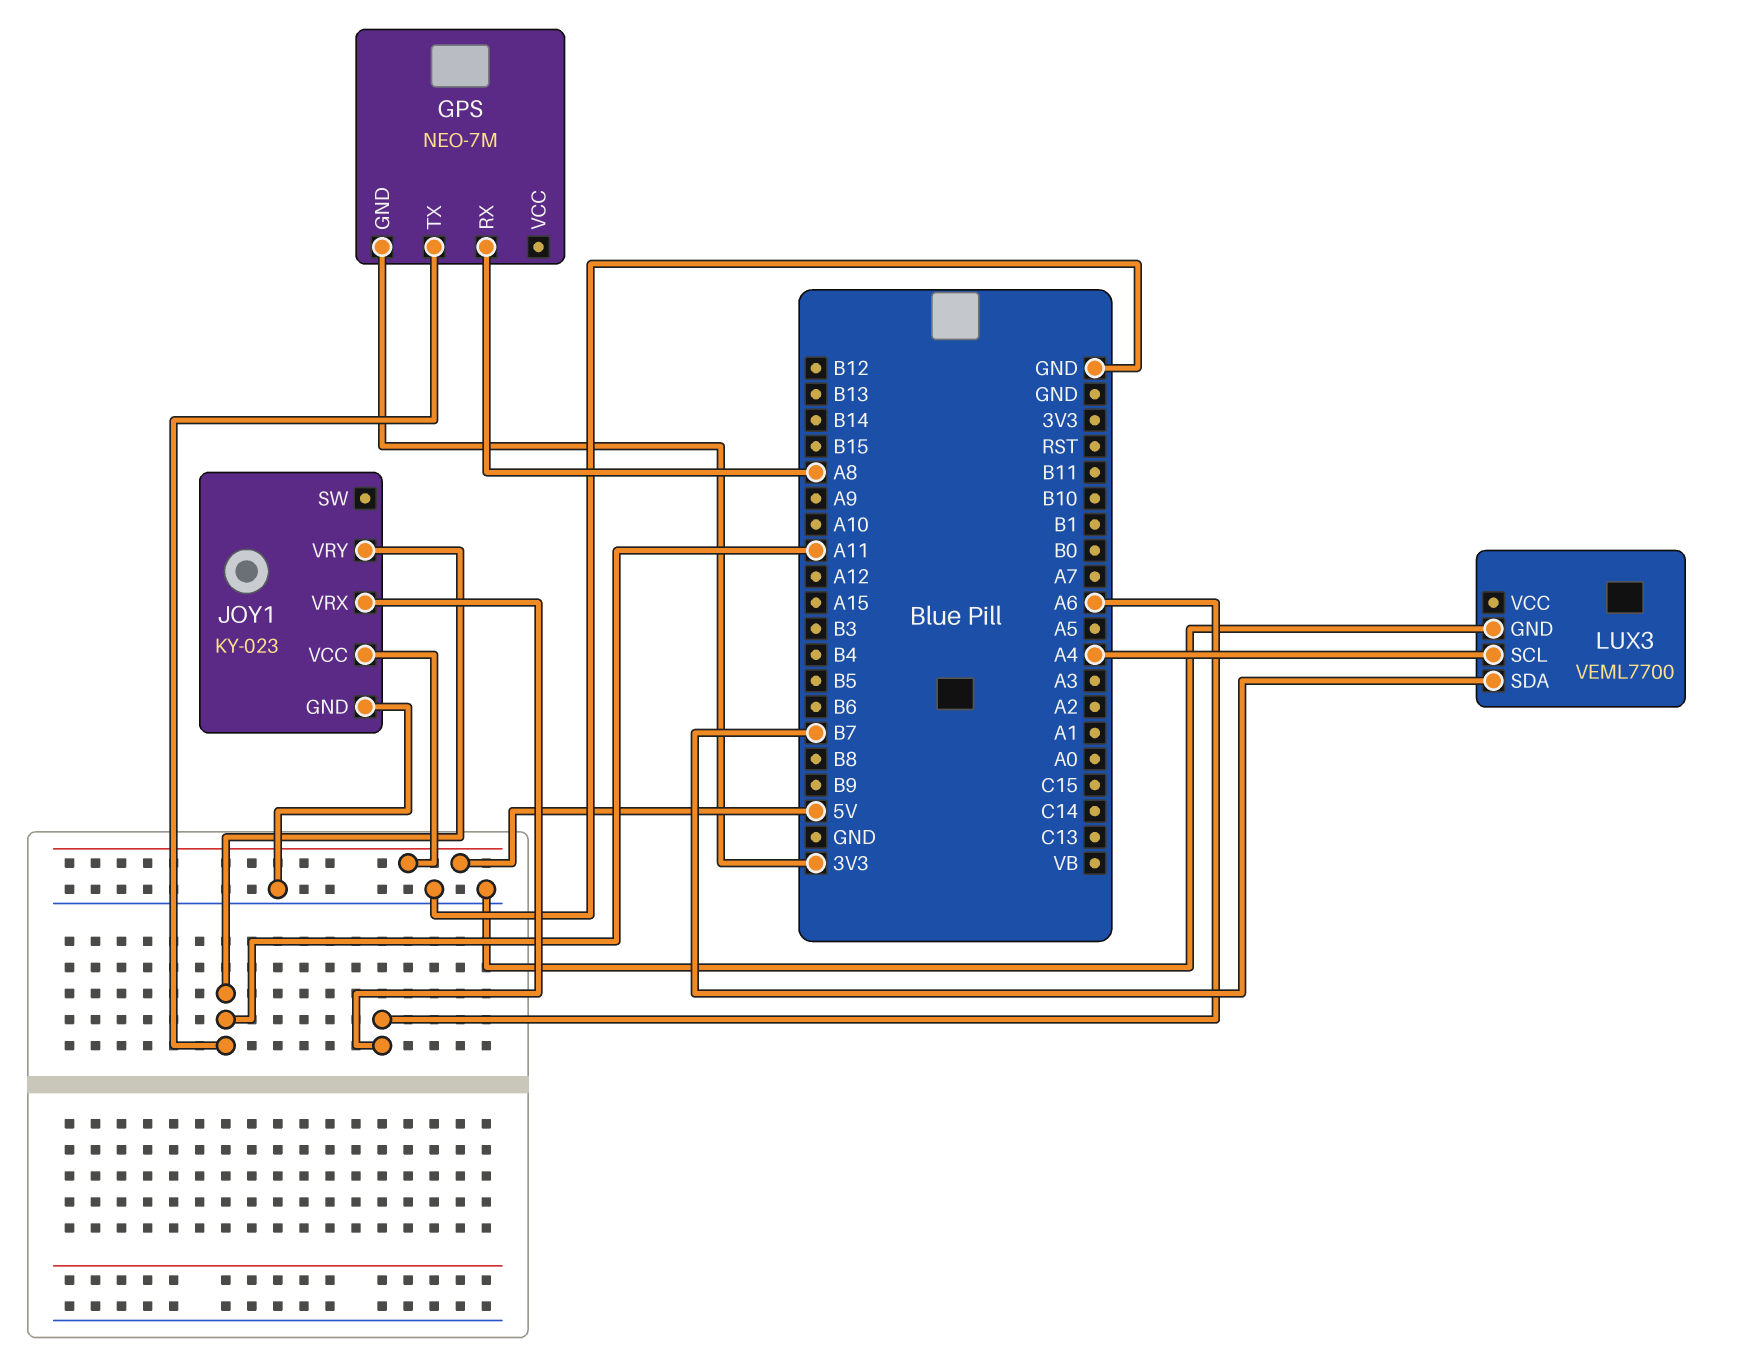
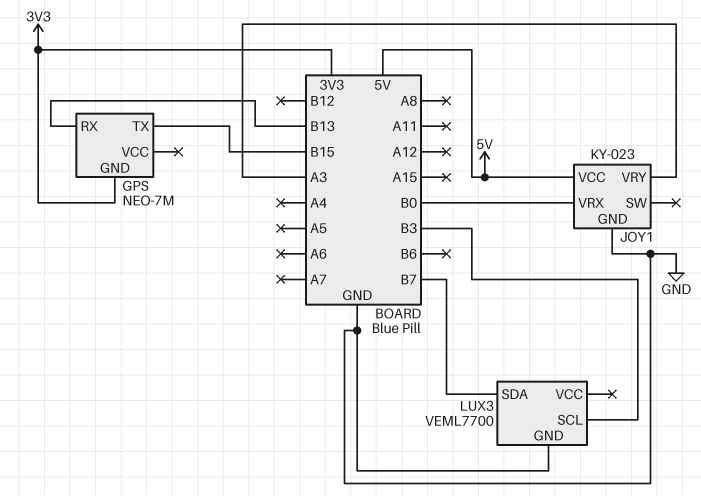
GPS pin RX: A8 -> B13
GPS pin TX: A11 -> B15
JOY1 pin VRX: A6 -> B0
JOY1 pin VRY: A11 -> A3
LUX3 pin SCL: A4 -> B3

